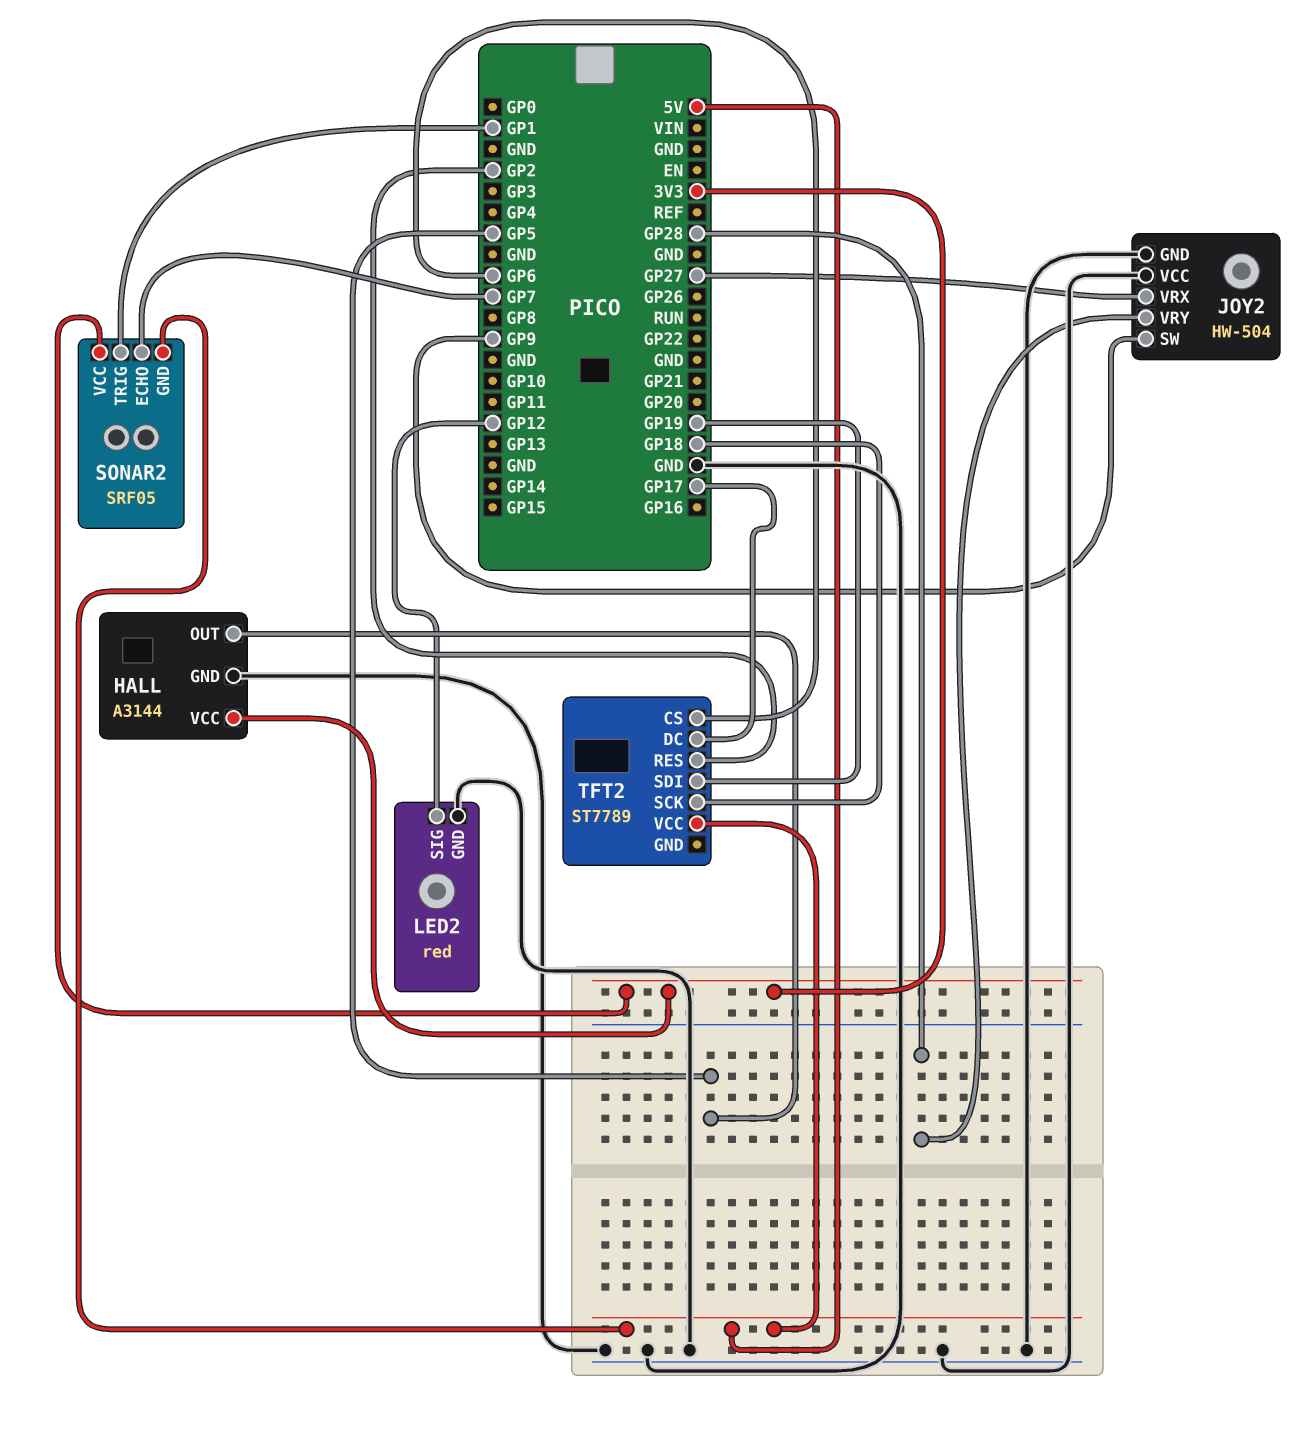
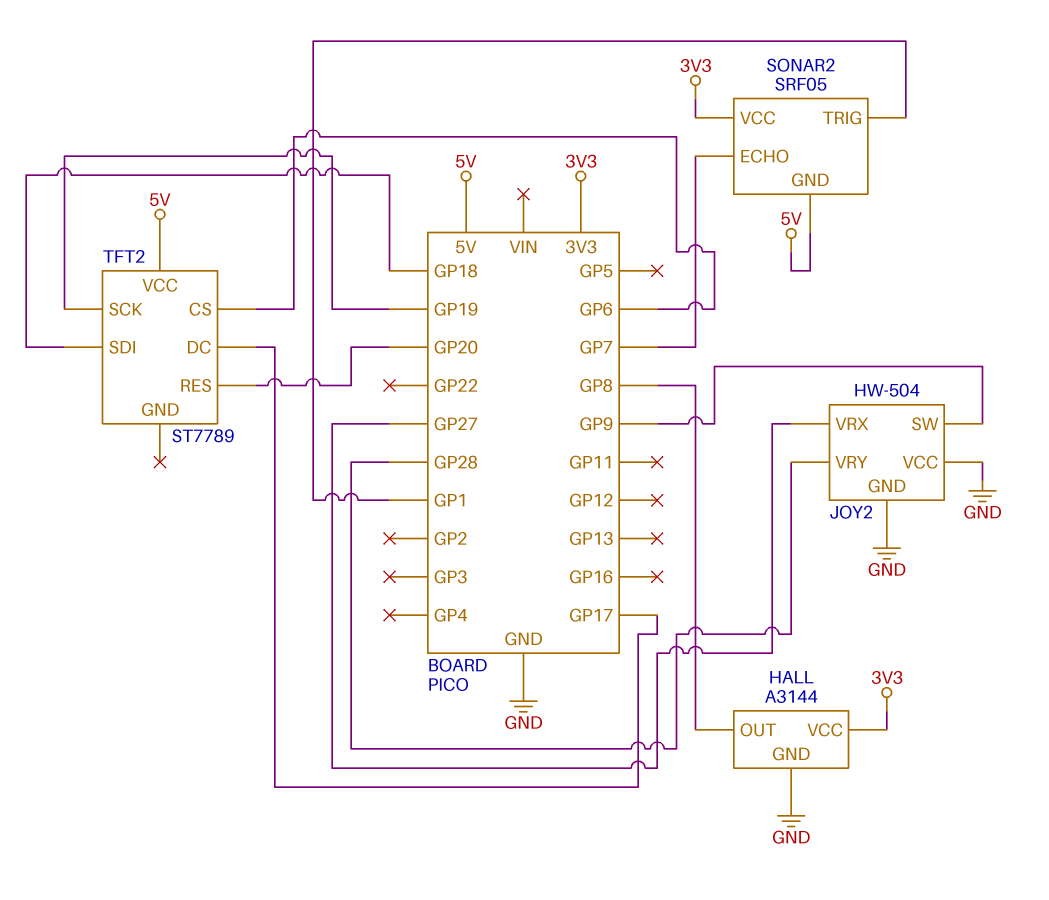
HALL pin OUT: GP5 -> GP8
LED2: red -> none
LED2 pin GND: GND -> none
LED2 pin SIG: GP12 -> none
TFT2 pin RES: GP2 -> GP20
TFT2 pin SCK: GP18 -> GP19
TFT2 pin SDI: GP19 -> GP18

